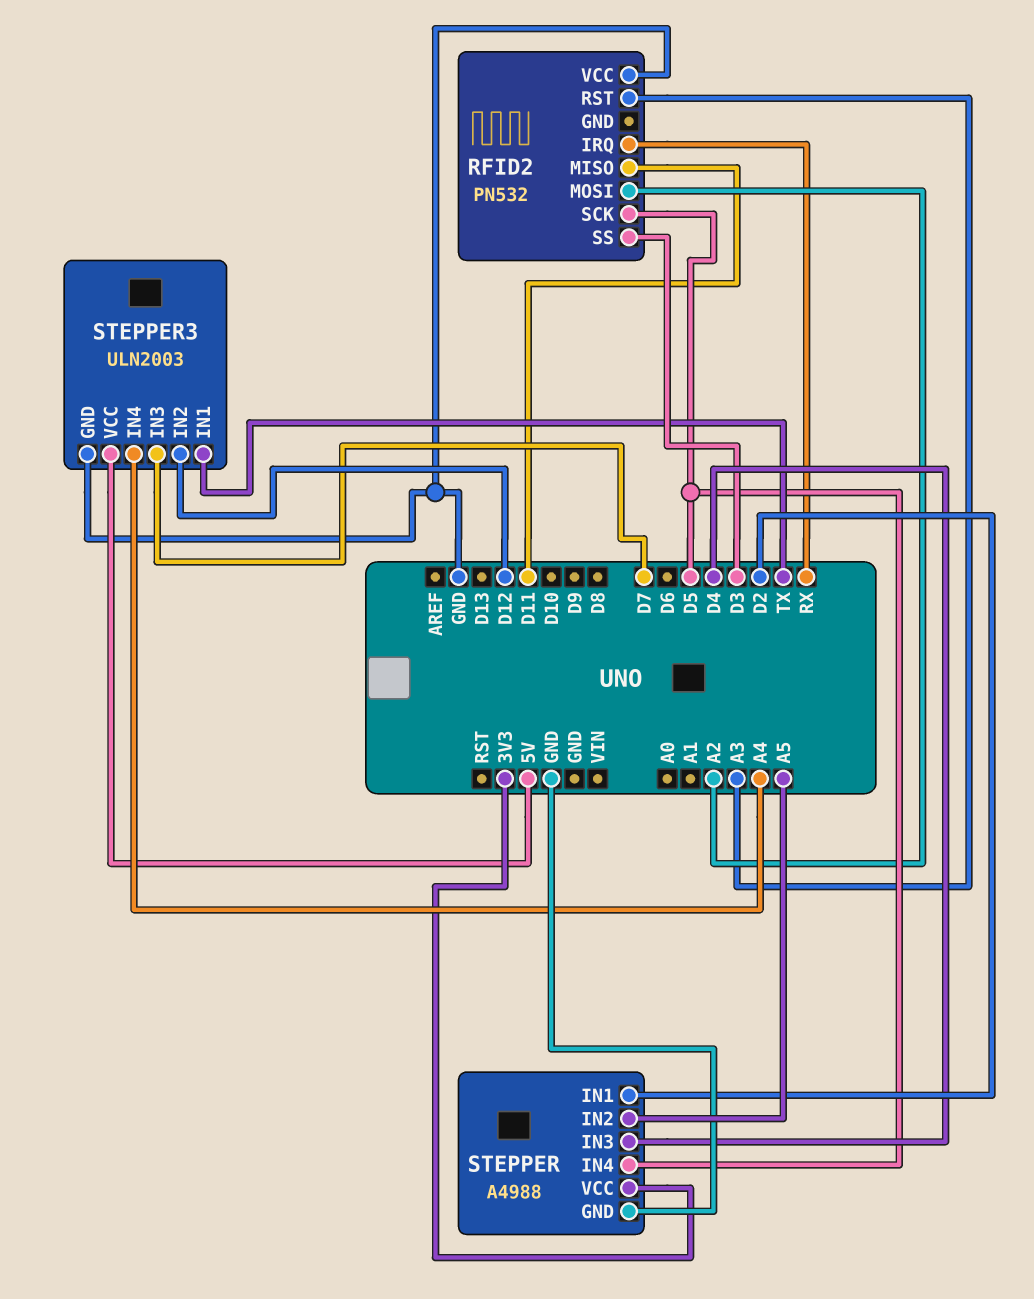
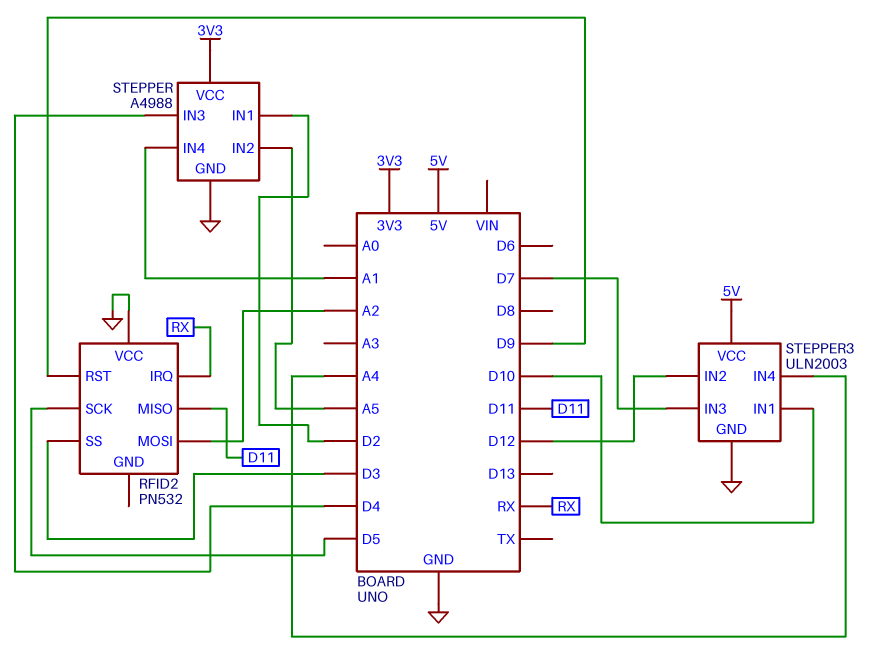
RFID2 pin RST: A3 -> D9
STEPPER pin IN4: D5 -> A1
STEPPER3 pin IN1: TX -> D10

